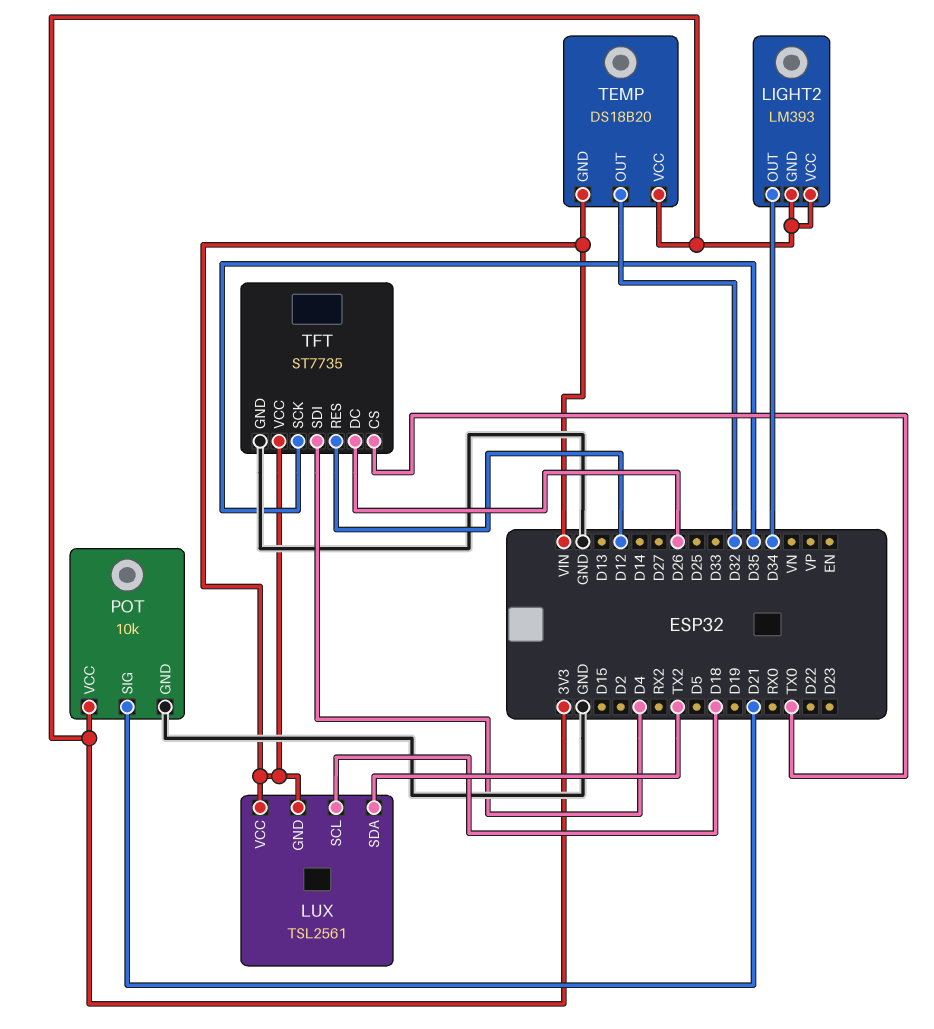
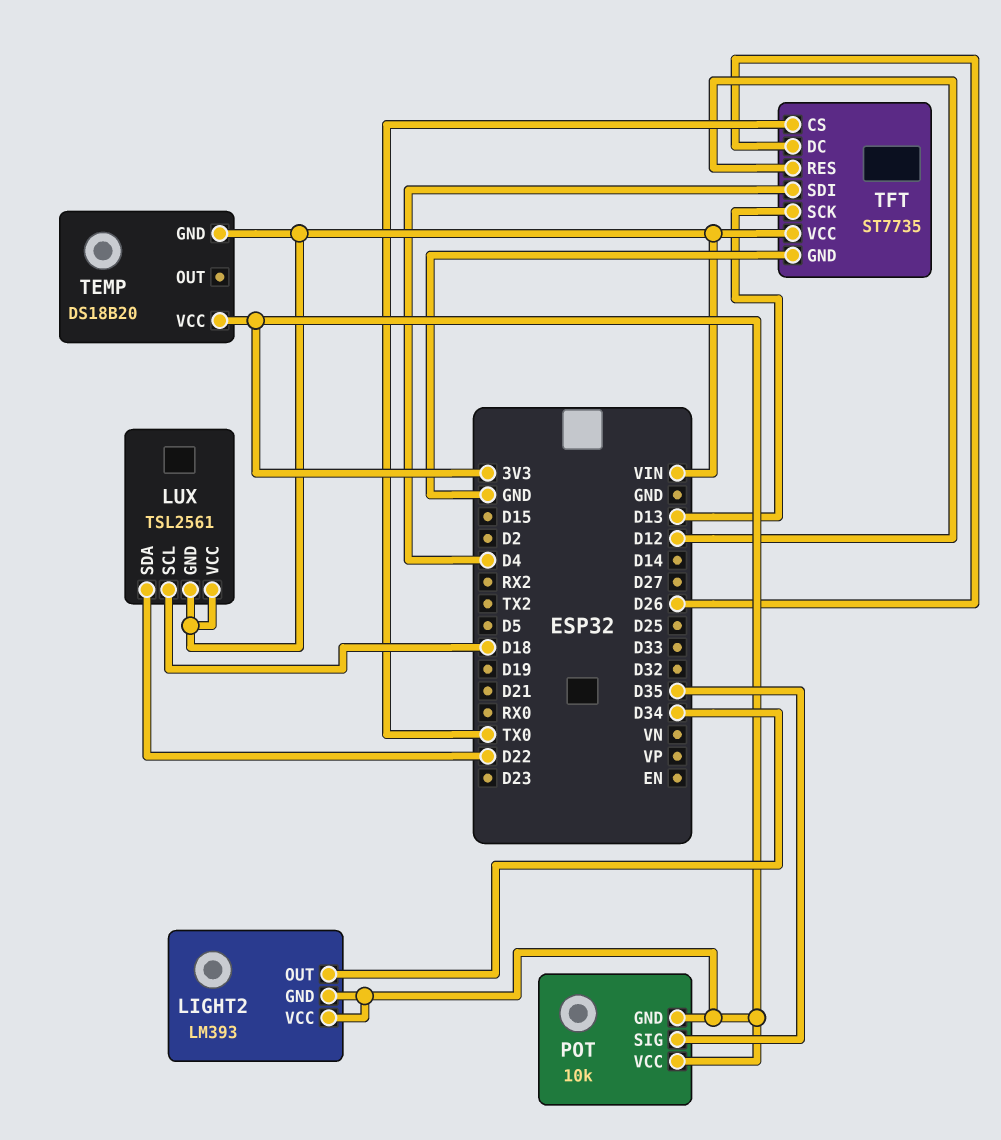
LUX pin SDA: TX2 -> D22
POT pin GND: GND -> 3V3
POT pin SIG: D21 -> D35
TEMP pin OUT: D32 -> none
TFT pin SCK: D35 -> D13

